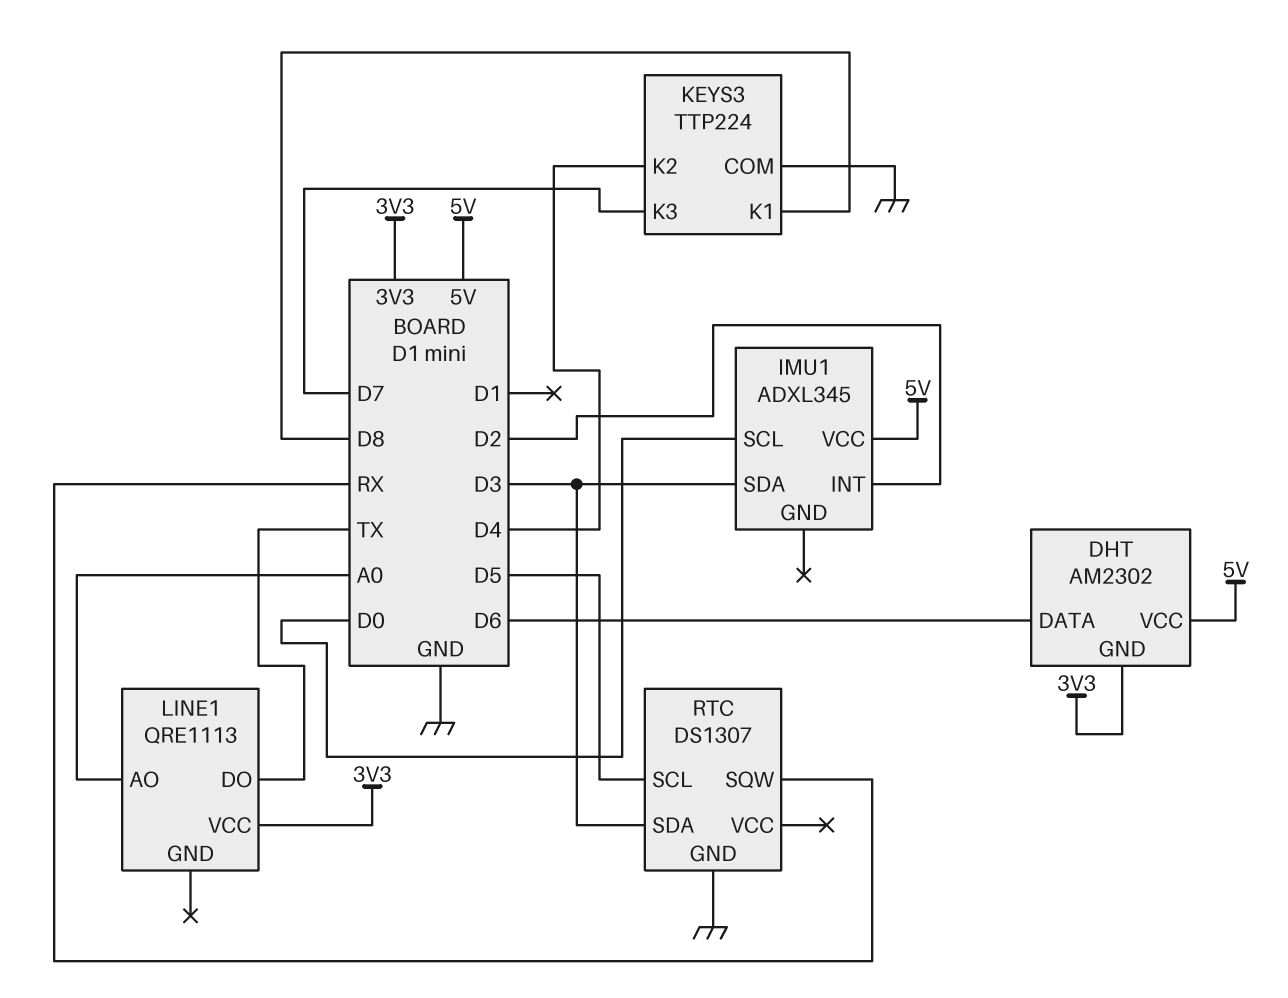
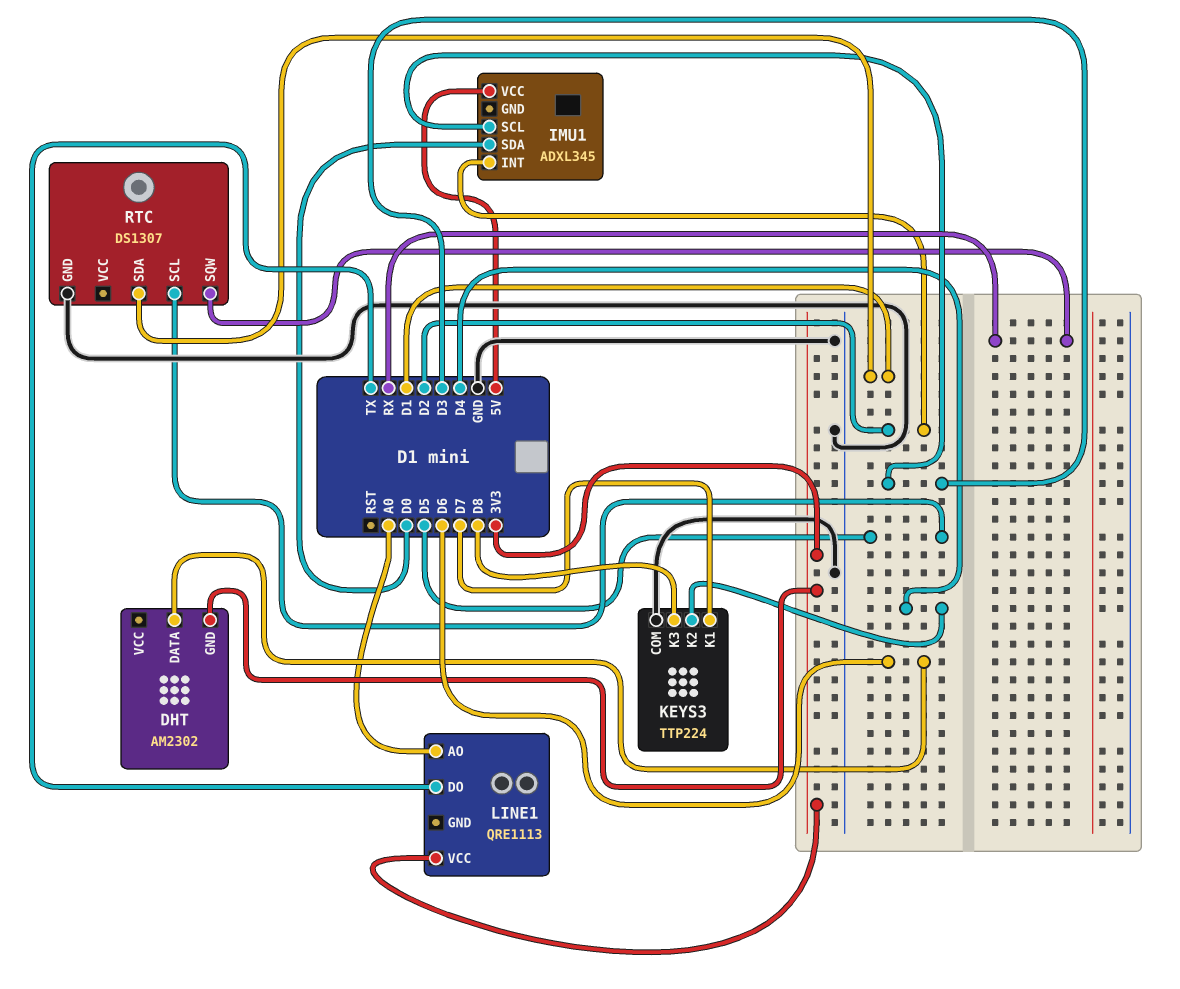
DHT pin VCC: 5V -> none
IMU1 pin SCL: D0 -> D3
IMU1 pin SDA: D3 -> D0
KEYS3 pin K1: D8 -> D7
KEYS3 pin K3: D7 -> D8
RTC pin SDA: D3 -> D1

